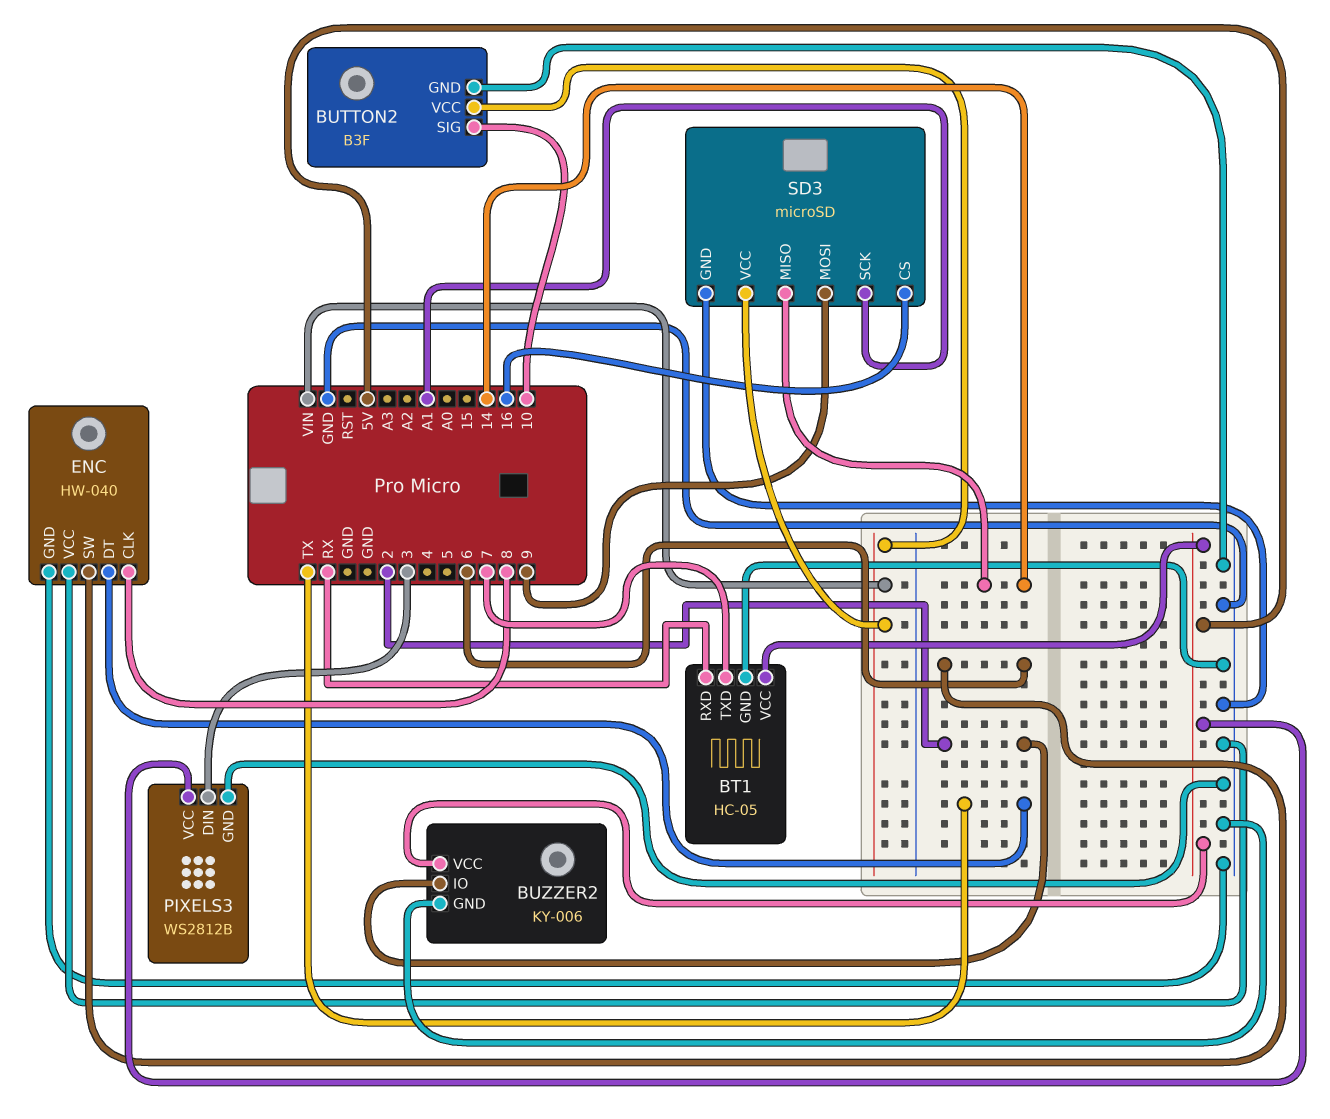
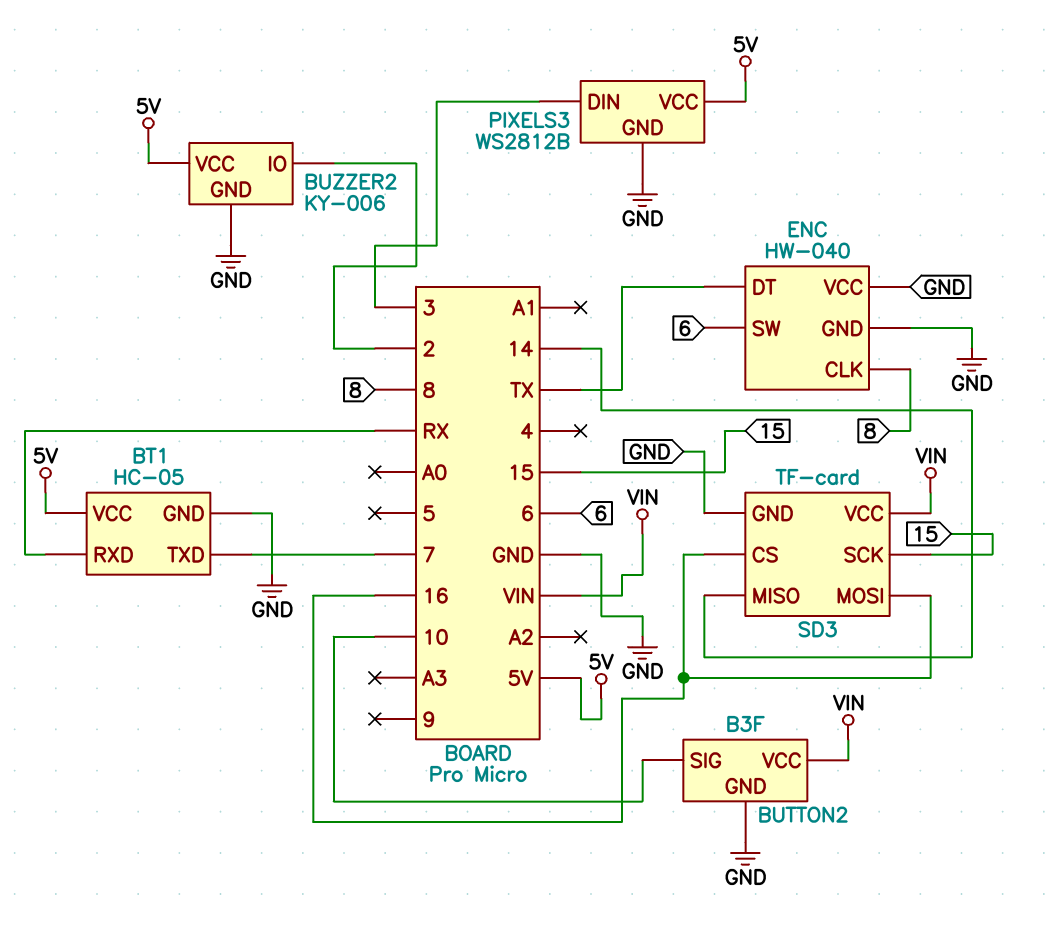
SD3: microSD -> TF-card
SD3 pin MOSI: 9 -> 16
SD3 pin SCK: A1 -> 15

